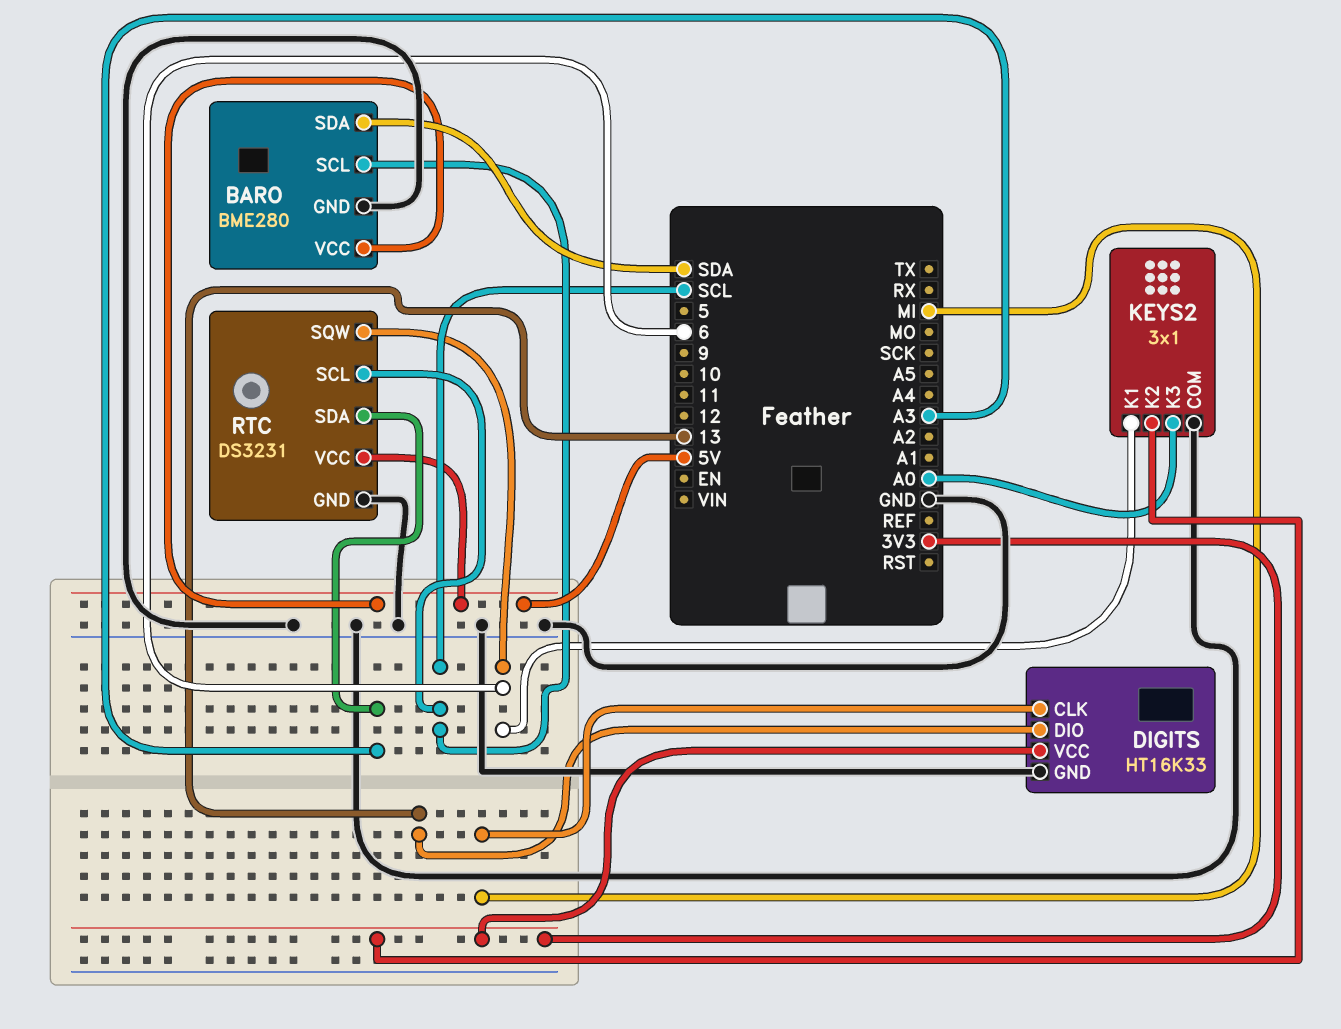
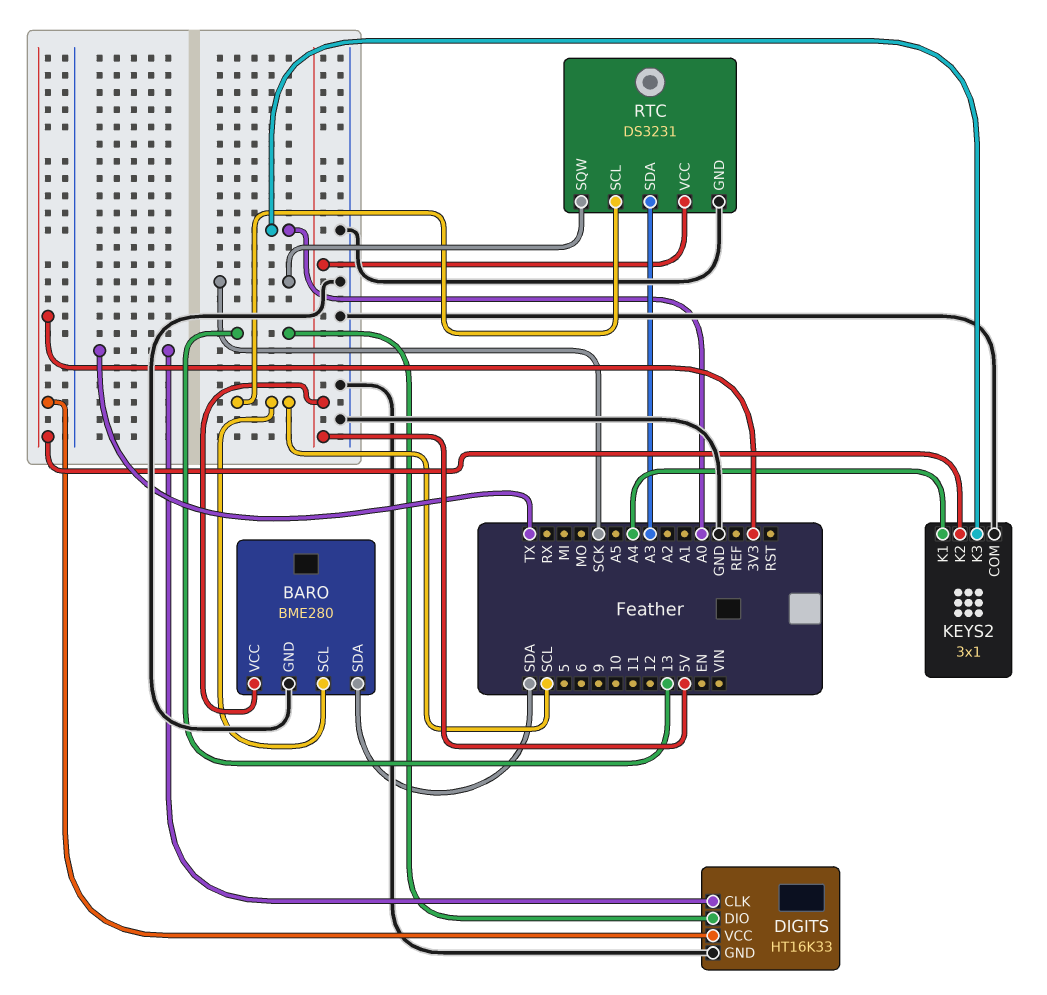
DIGITS pin CLK: MI -> TX
KEYS2 pin K1: 6 -> A4
RTC pin SQW: 6 -> SCK

